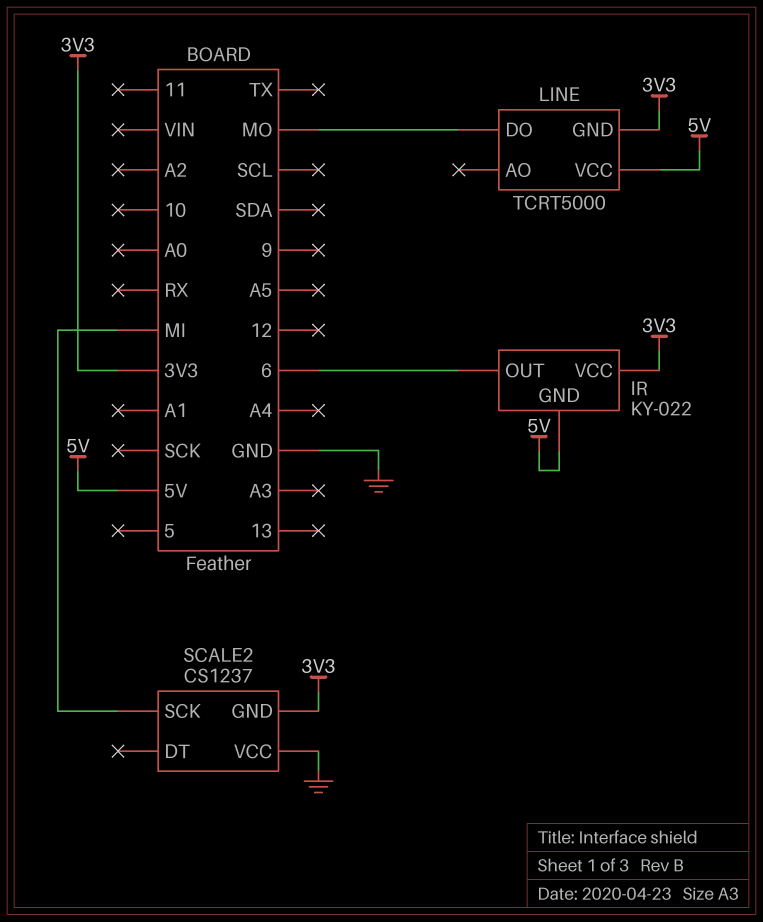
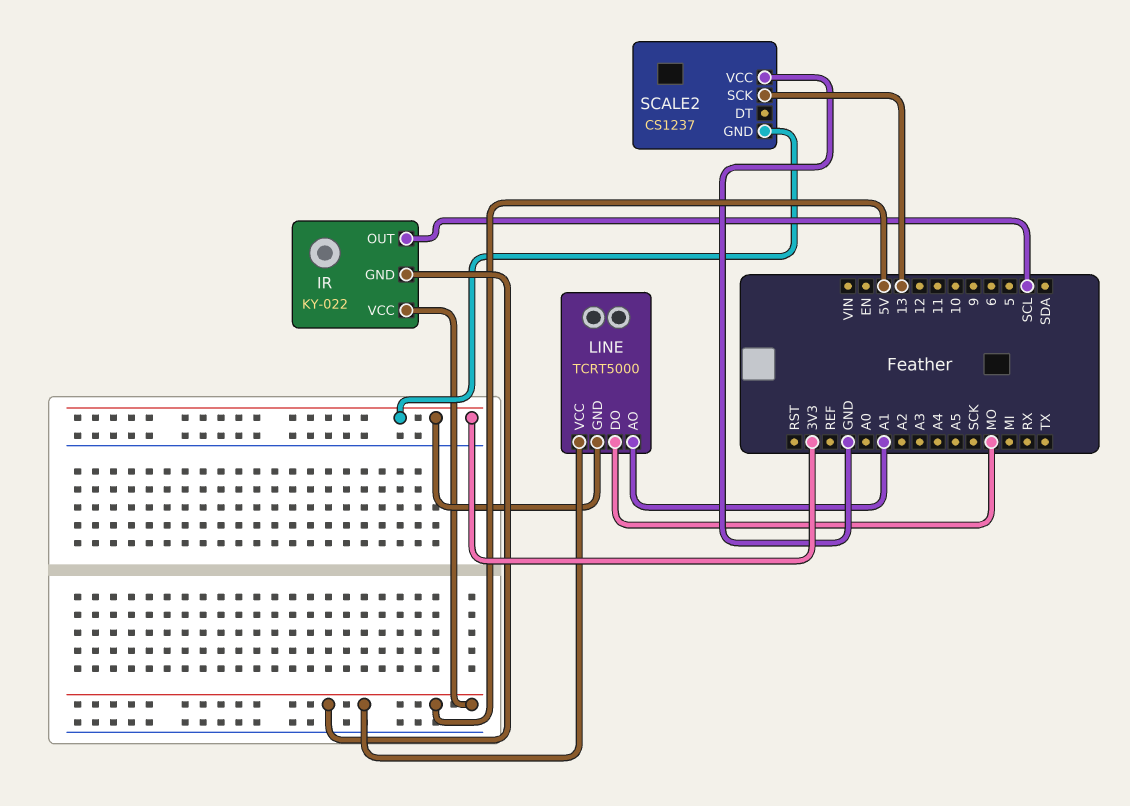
IR pin OUT: 6 -> SCL
IR pin VCC: 3V3 -> 5V
LINE pin AO: none -> A1
SCALE2 pin SCK: MI -> 13

